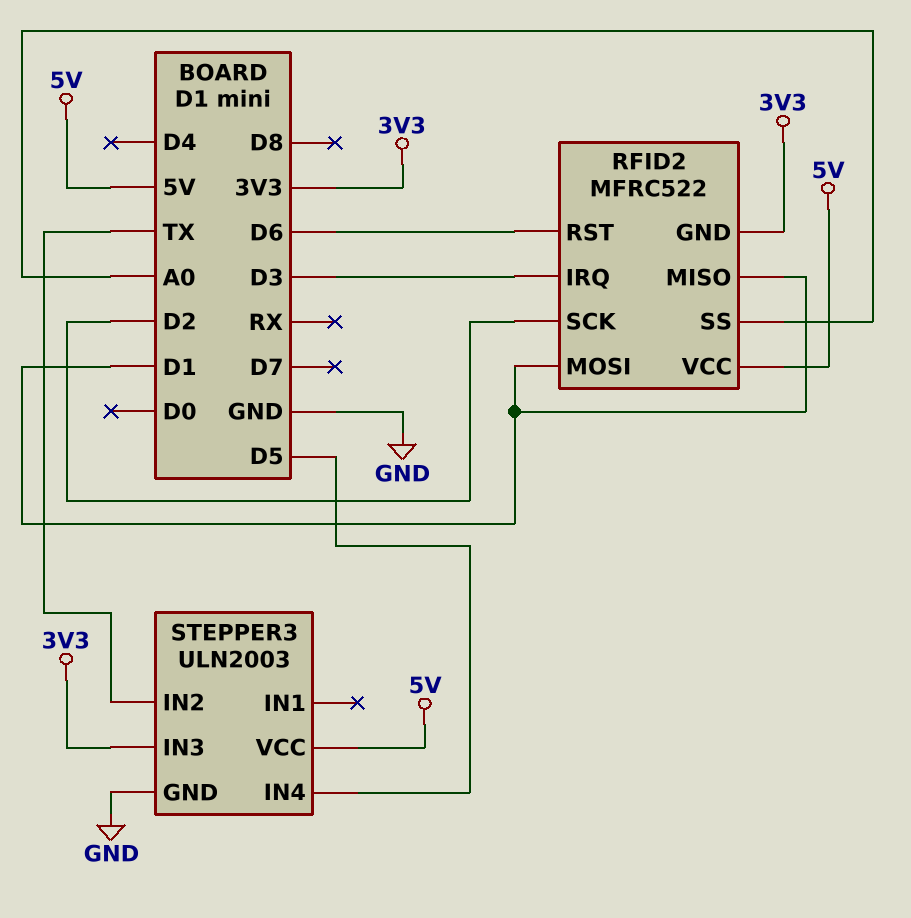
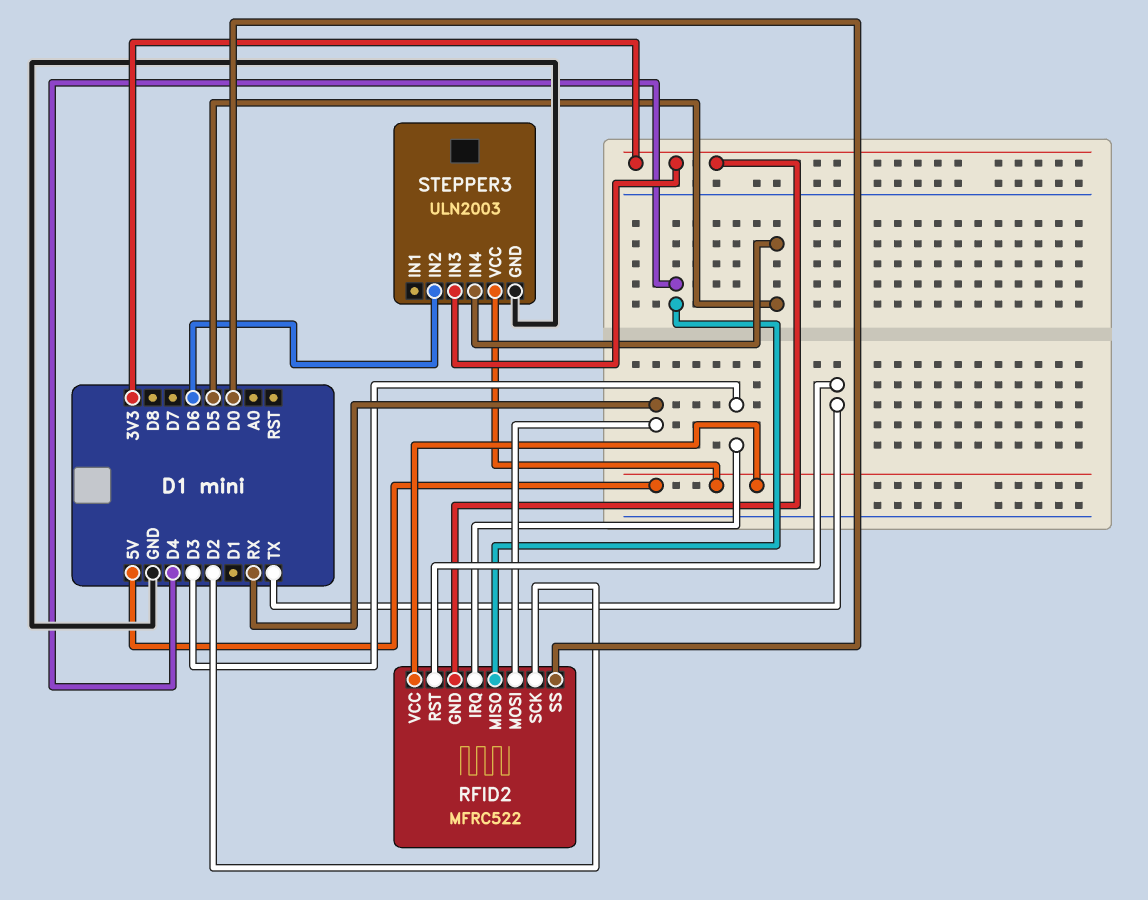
RFID2 pin MISO: D1 -> D4
RFID2 pin MOSI: D1 -> RX
RFID2 pin RST: D6 -> TX
RFID2 pin SS: A0 -> D0
STEPPER3 pin IN2: TX -> D6

